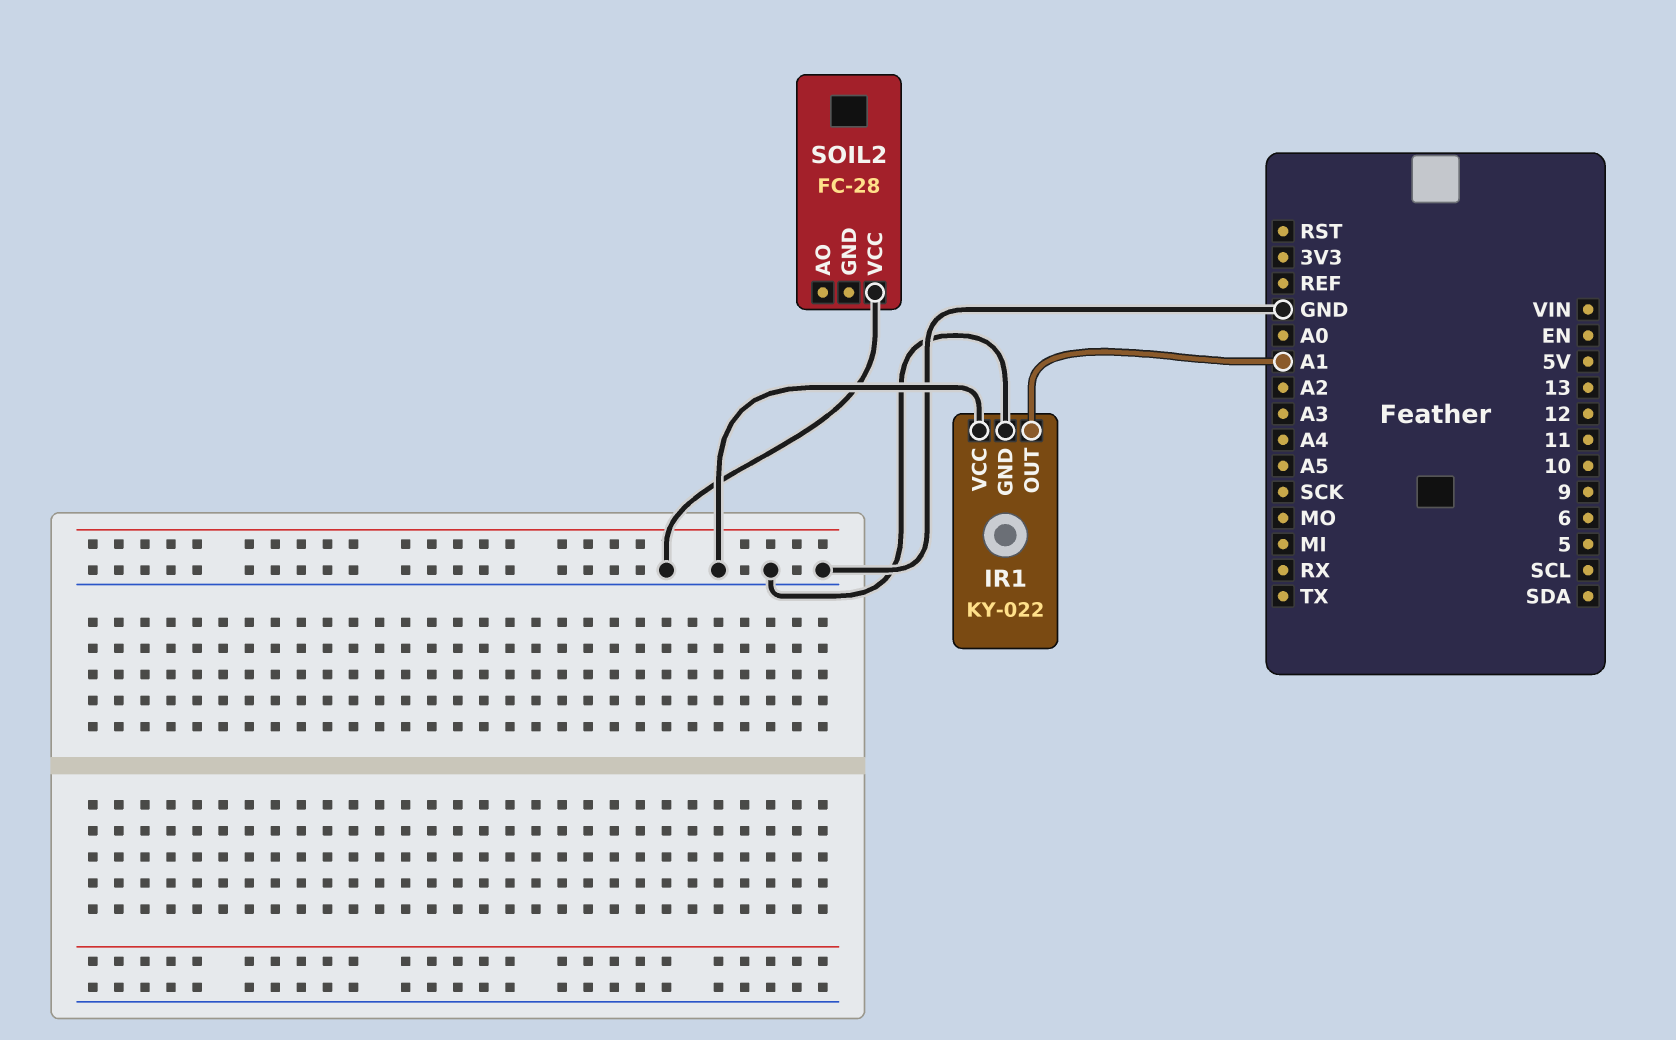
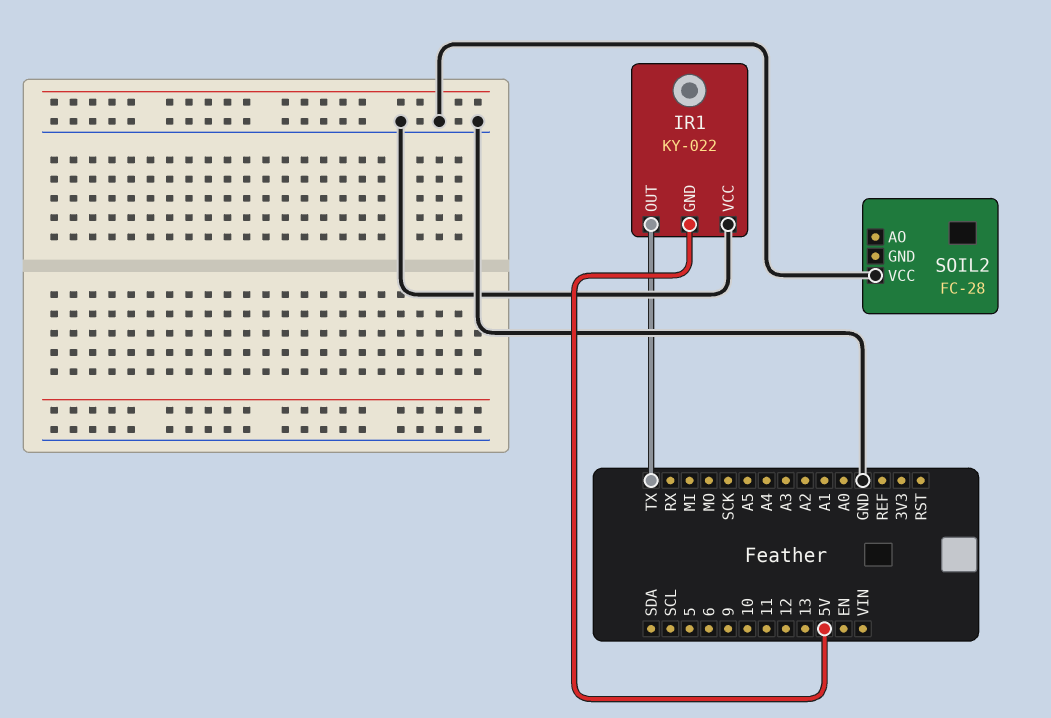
IR1 pin GND: GND -> 5V
IR1 pin OUT: A1 -> TX

